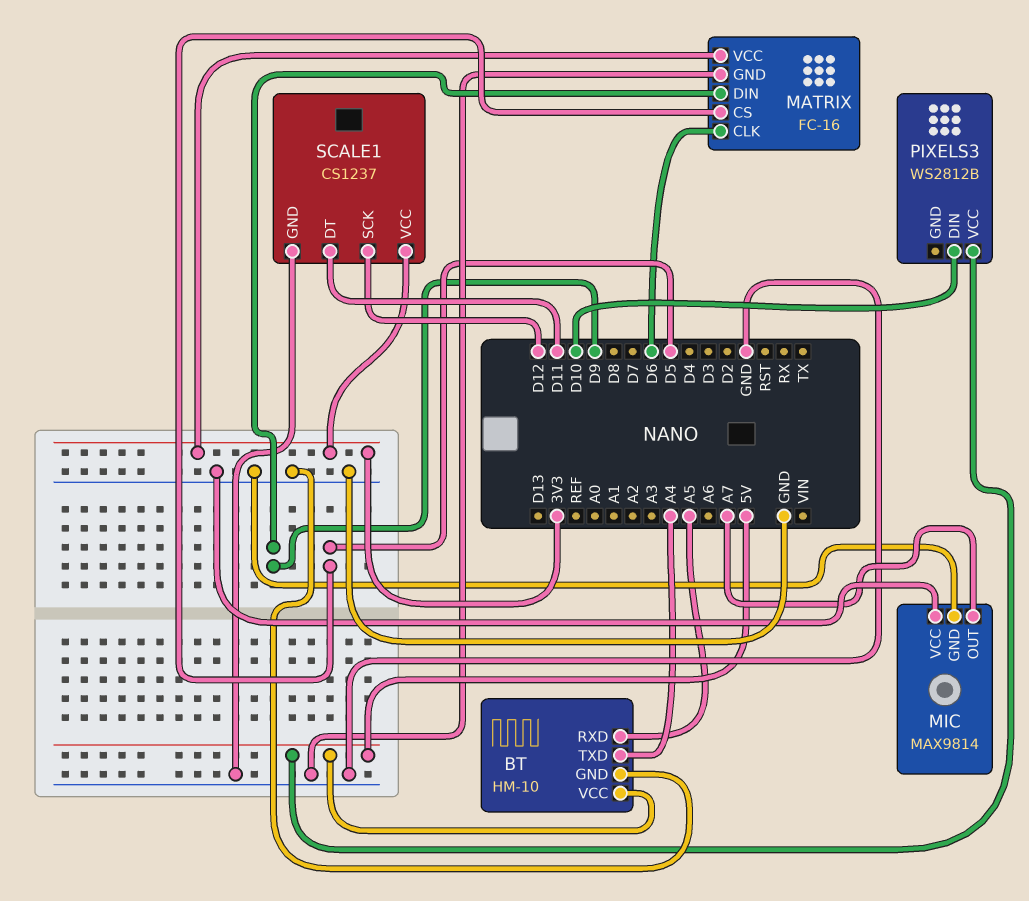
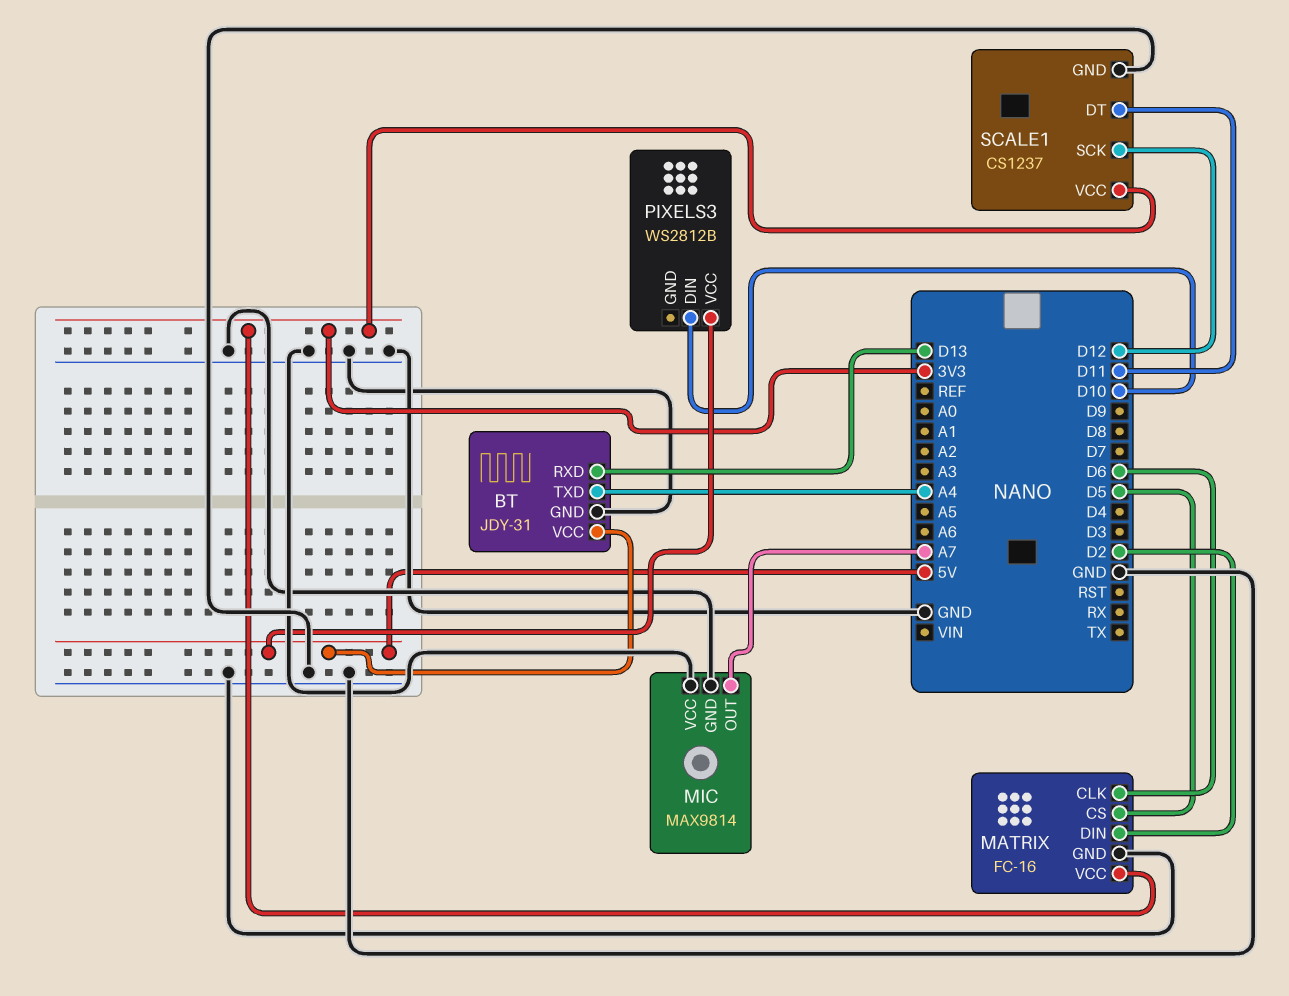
BT: HM-10 -> JDY-31
BT pin RXD: A5 -> D13
MATRIX pin DIN: D9 -> D2

